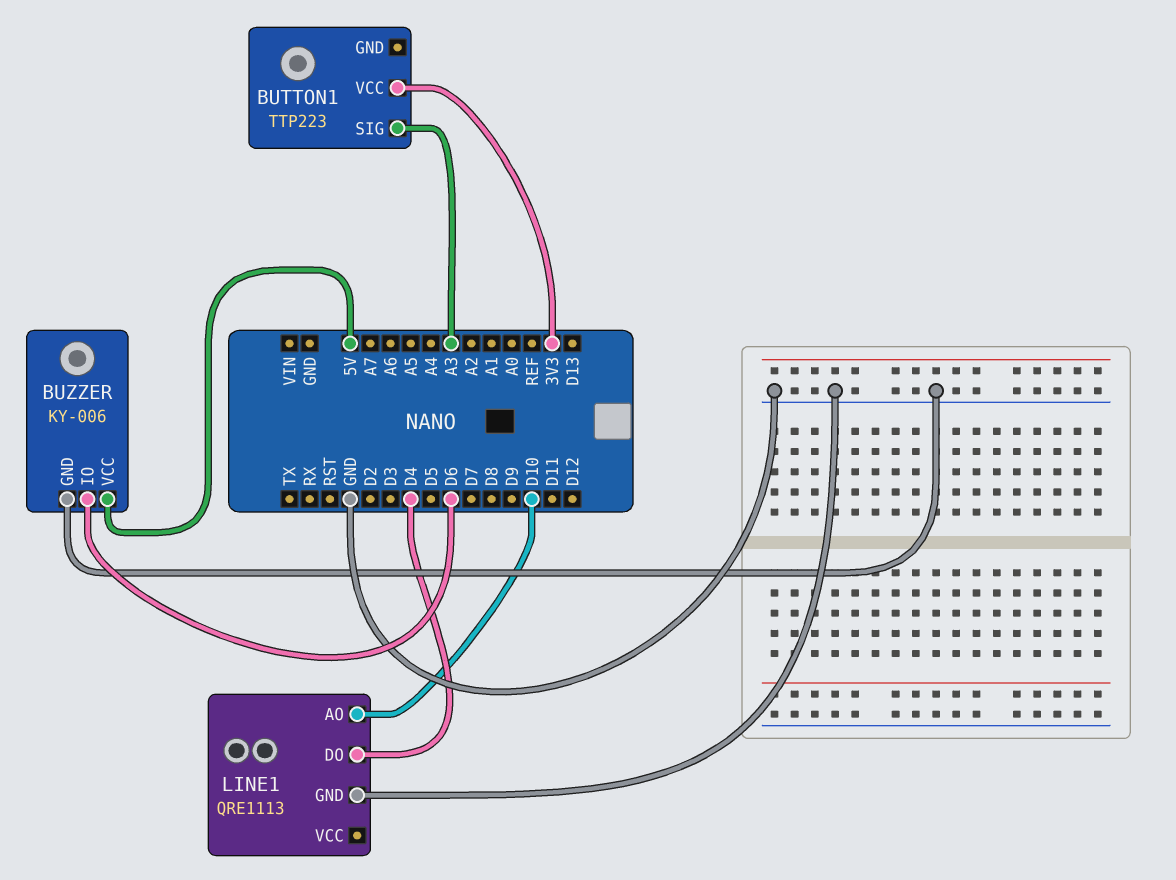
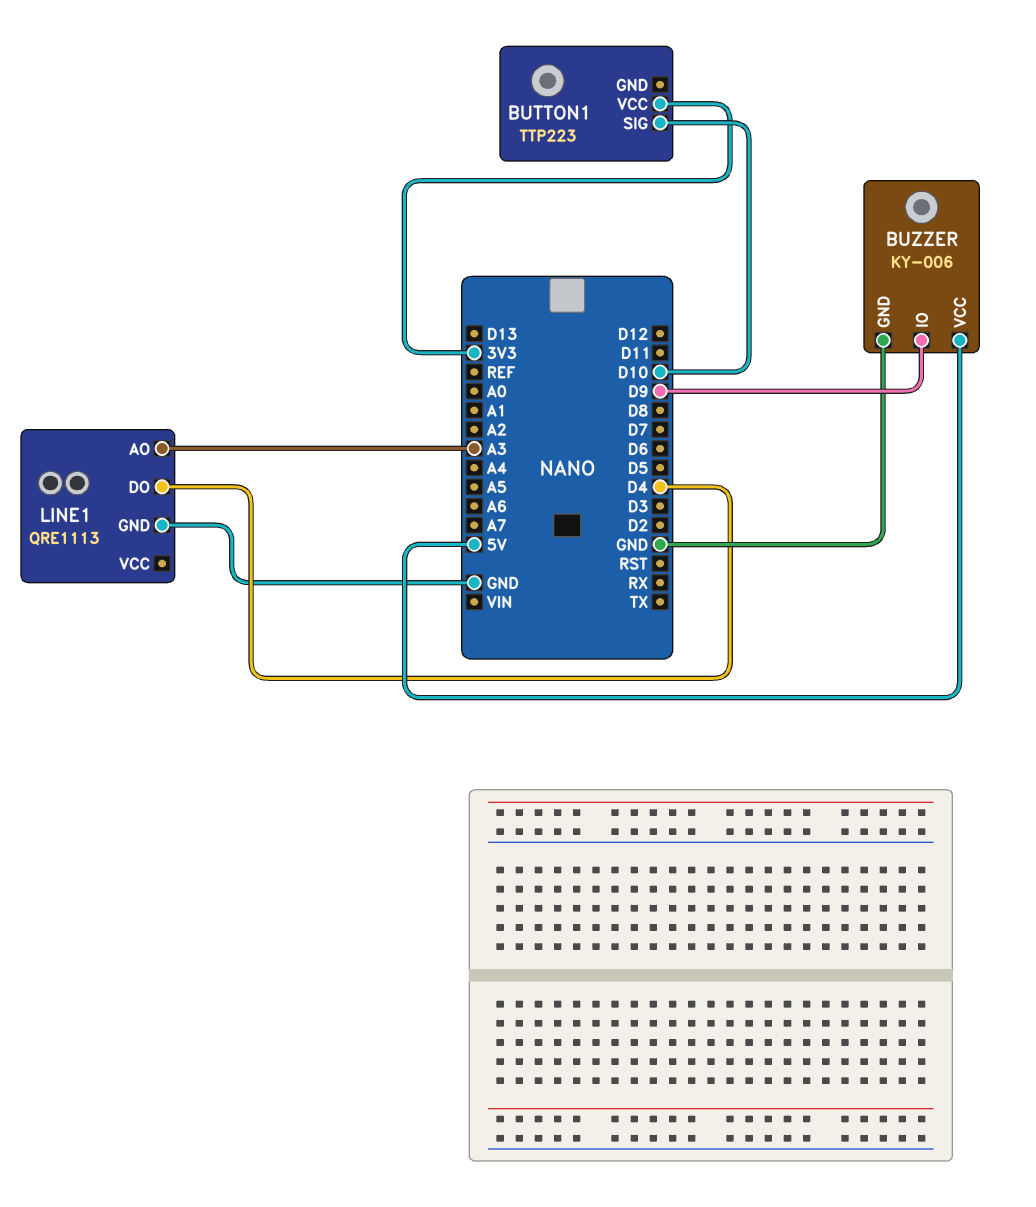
BUTTON1 pin SIG: A3 -> D10
BUZZER pin IO: D6 -> D9
LINE1 pin AO: D10 -> A3

